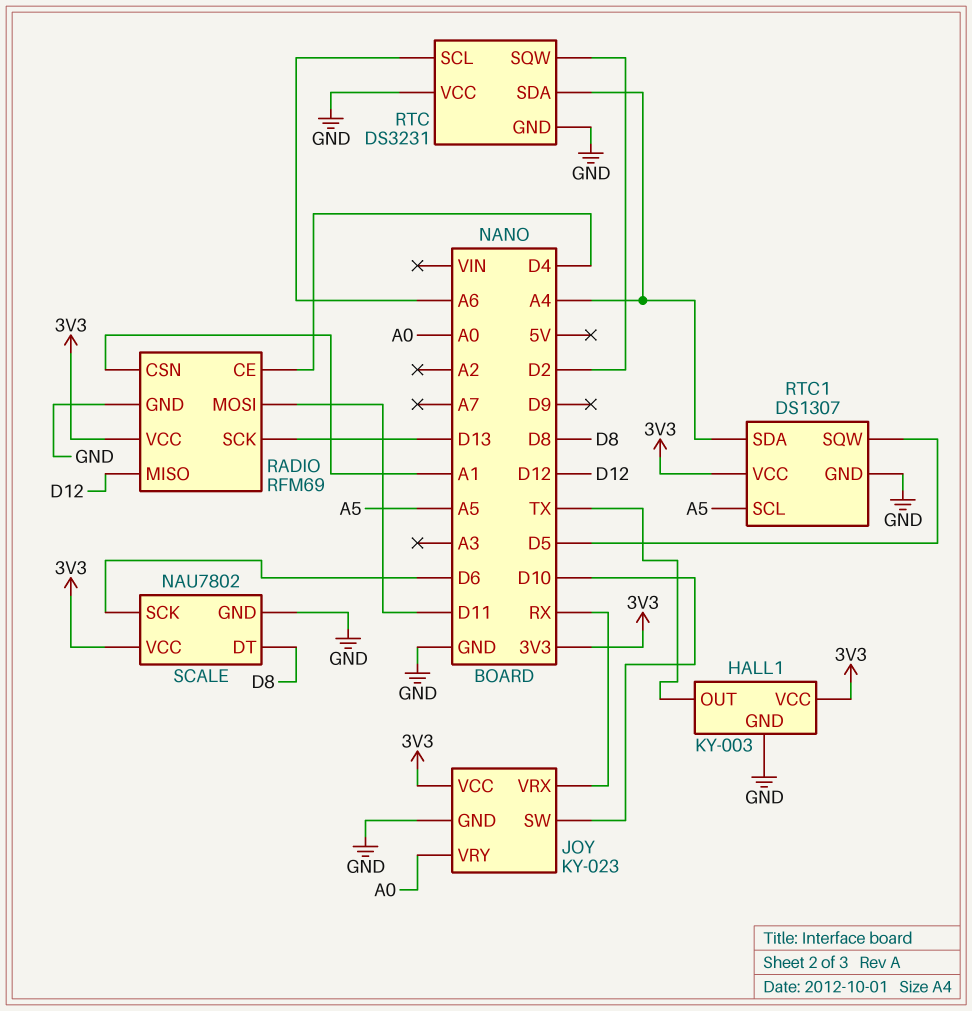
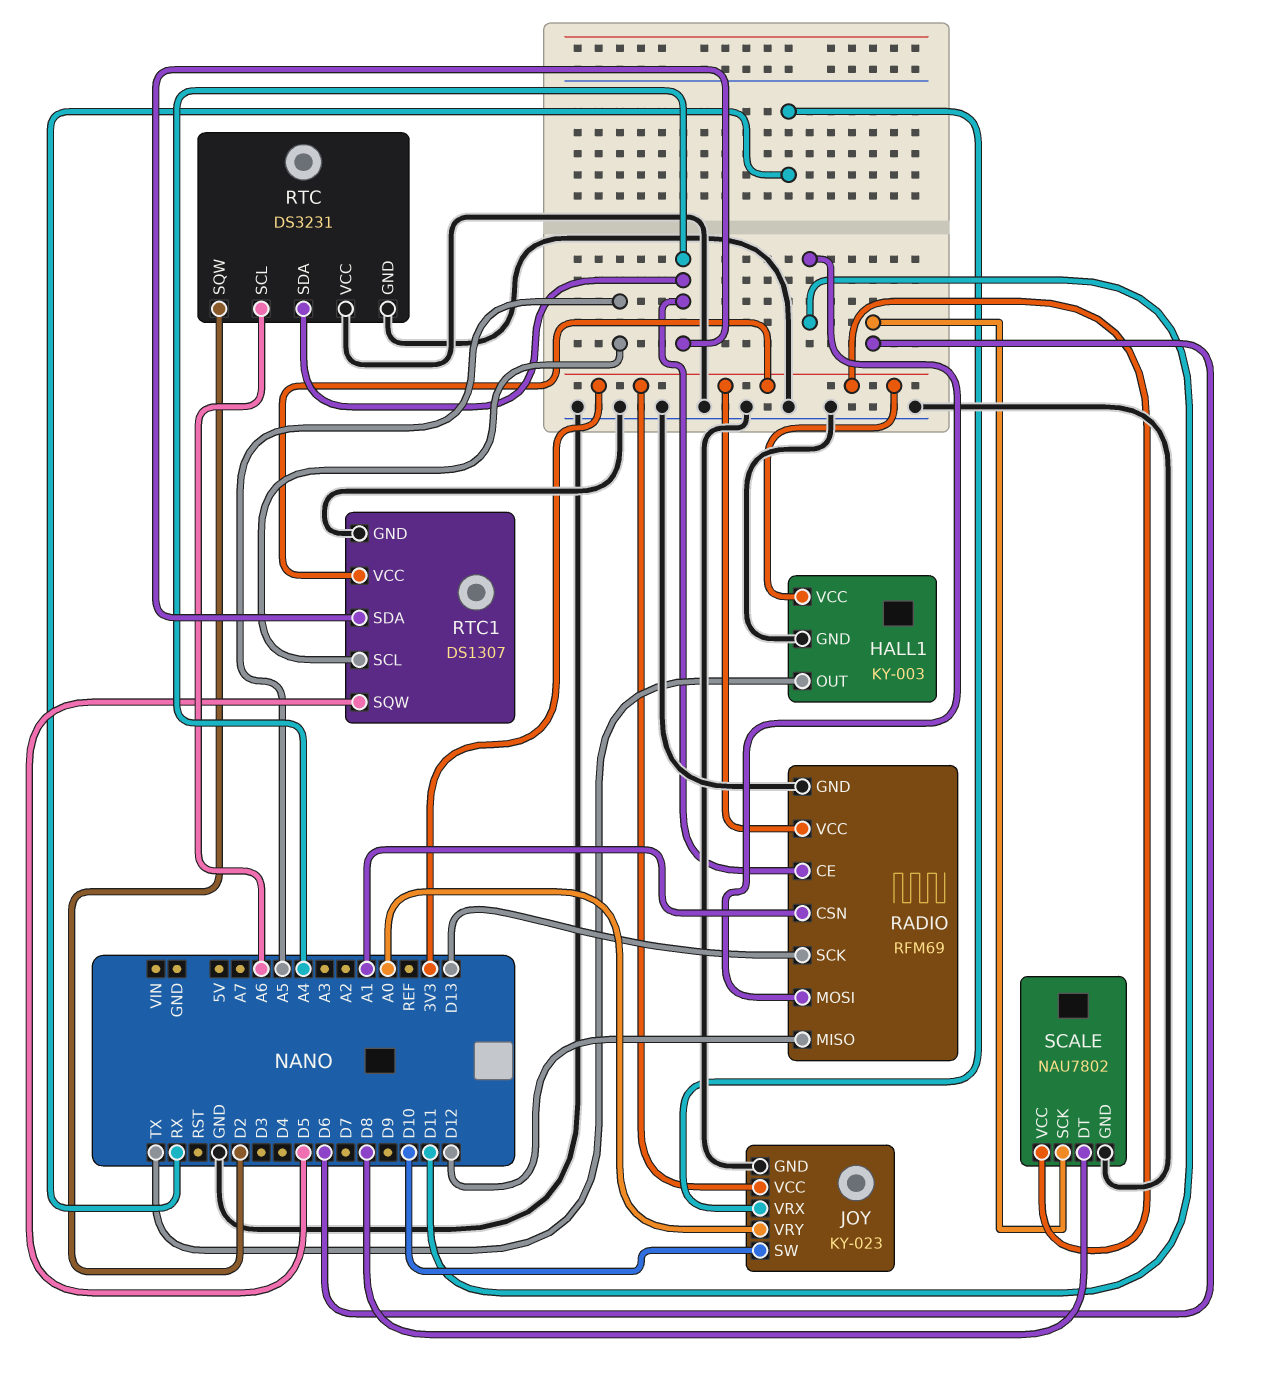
RADIO pin CE: D4 -> A4

